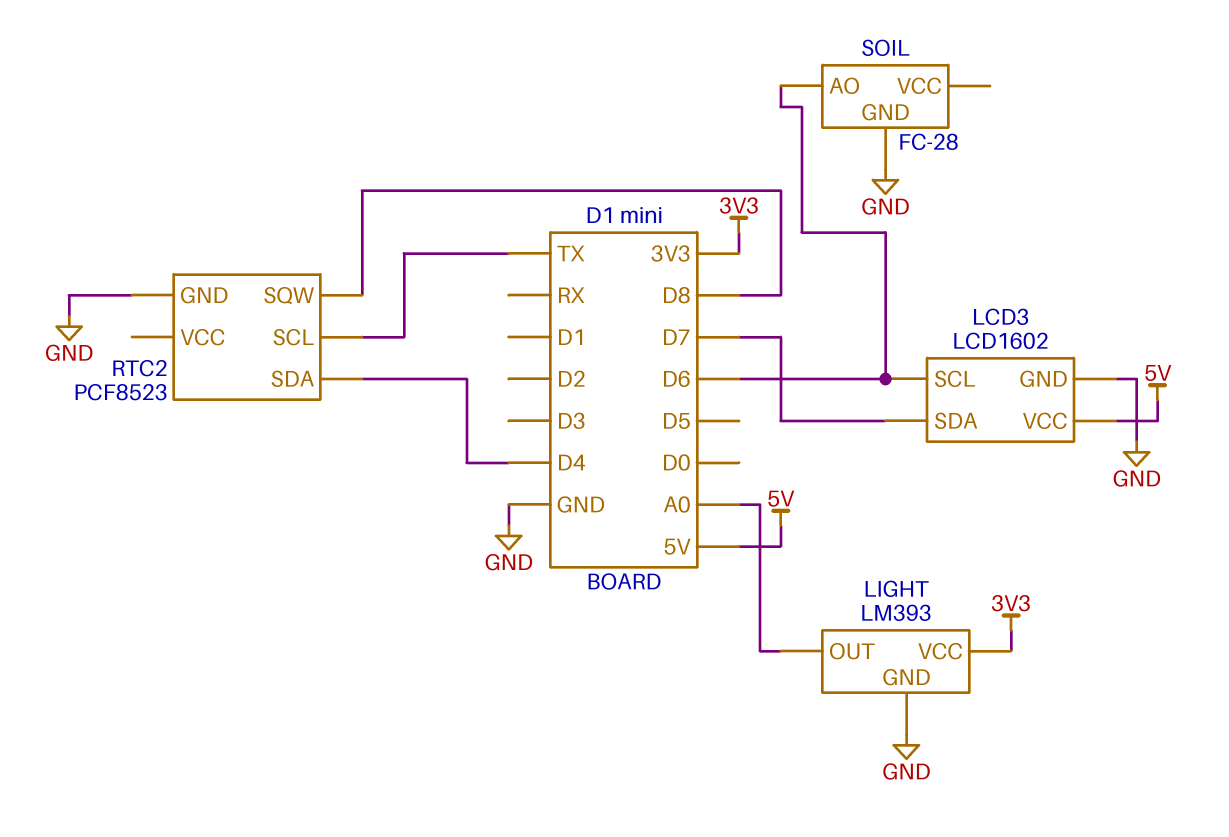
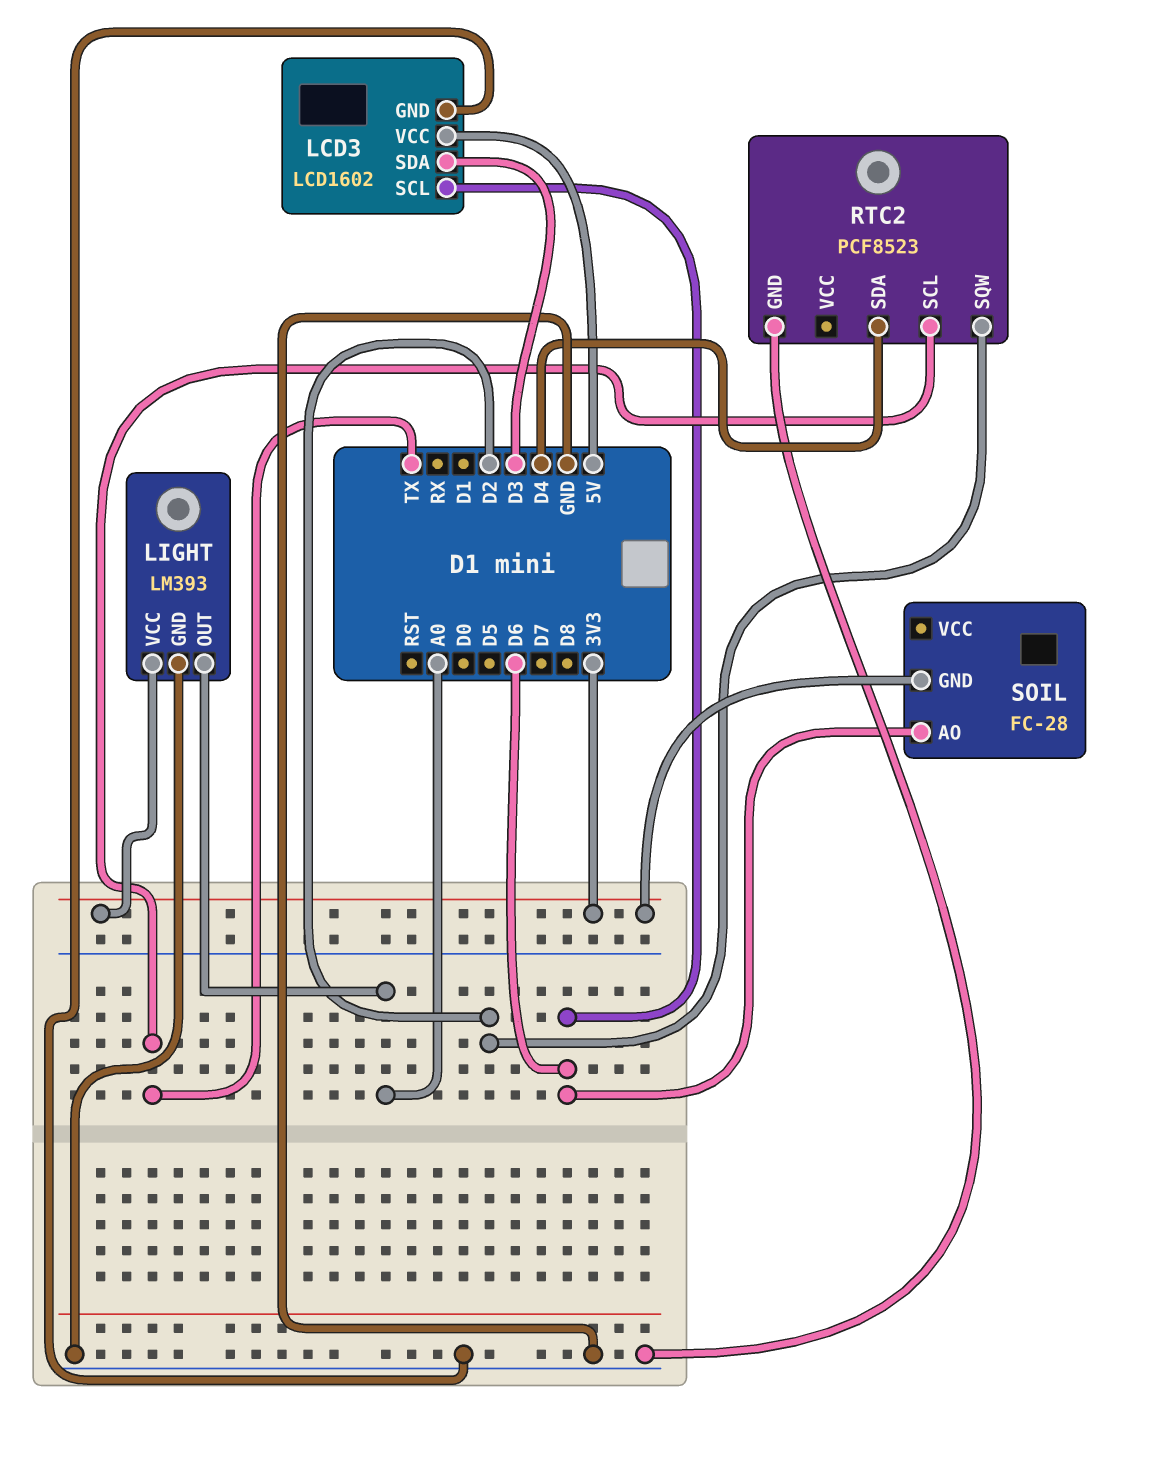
LCD3 pin SDA: D7 -> D3
RTC2 pin SQW: D8 -> D2
SOIL pin GND: GND -> 3V3

